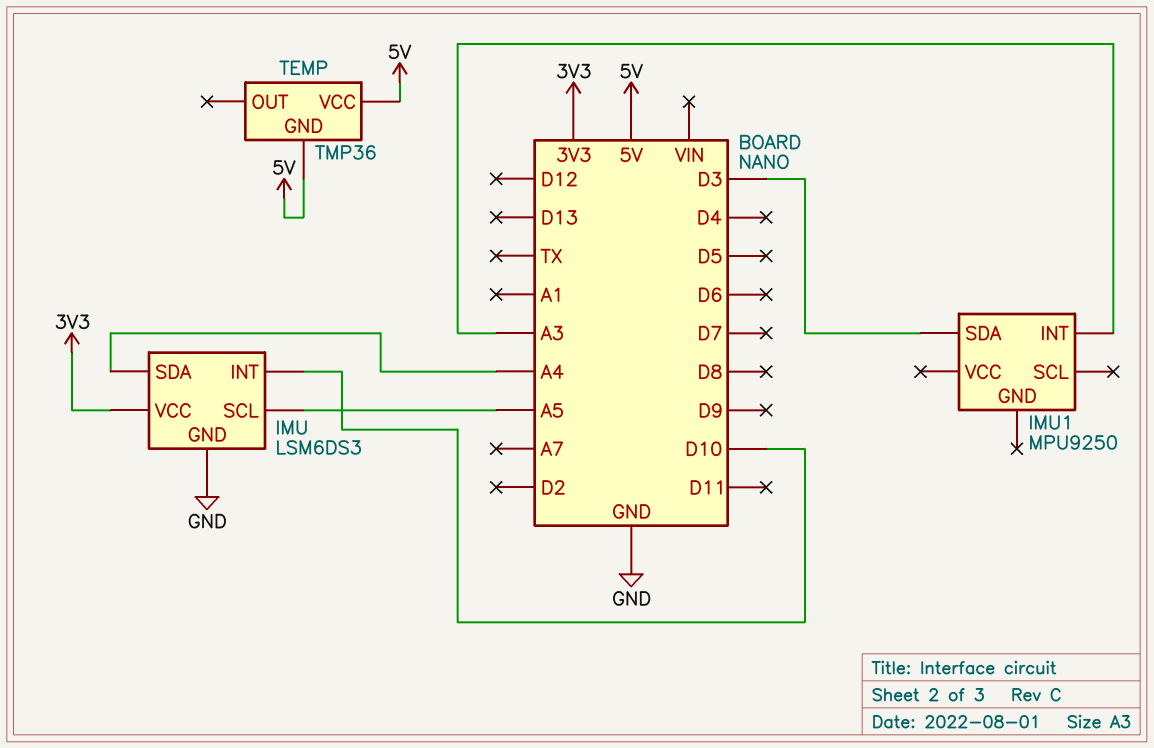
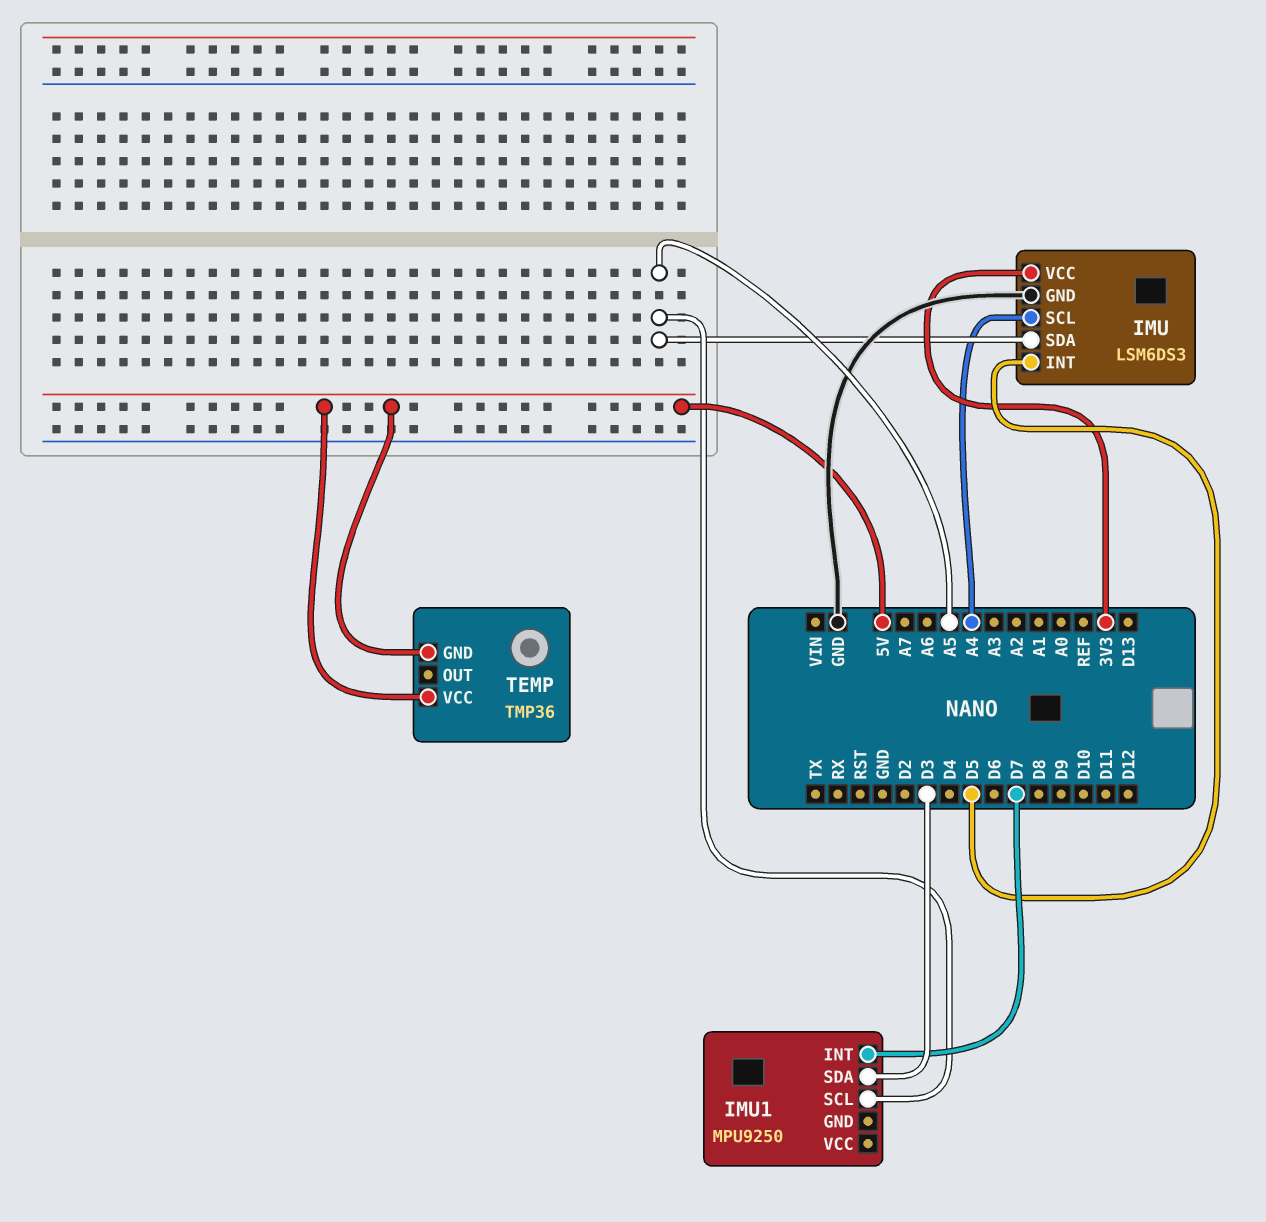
IMU pin INT: D10 -> D5
IMU pin SCL: A5 -> A4
IMU pin SDA: A4 -> A5
IMU1 pin INT: A3 -> D7
IMU1 pin SCL: none -> A5

